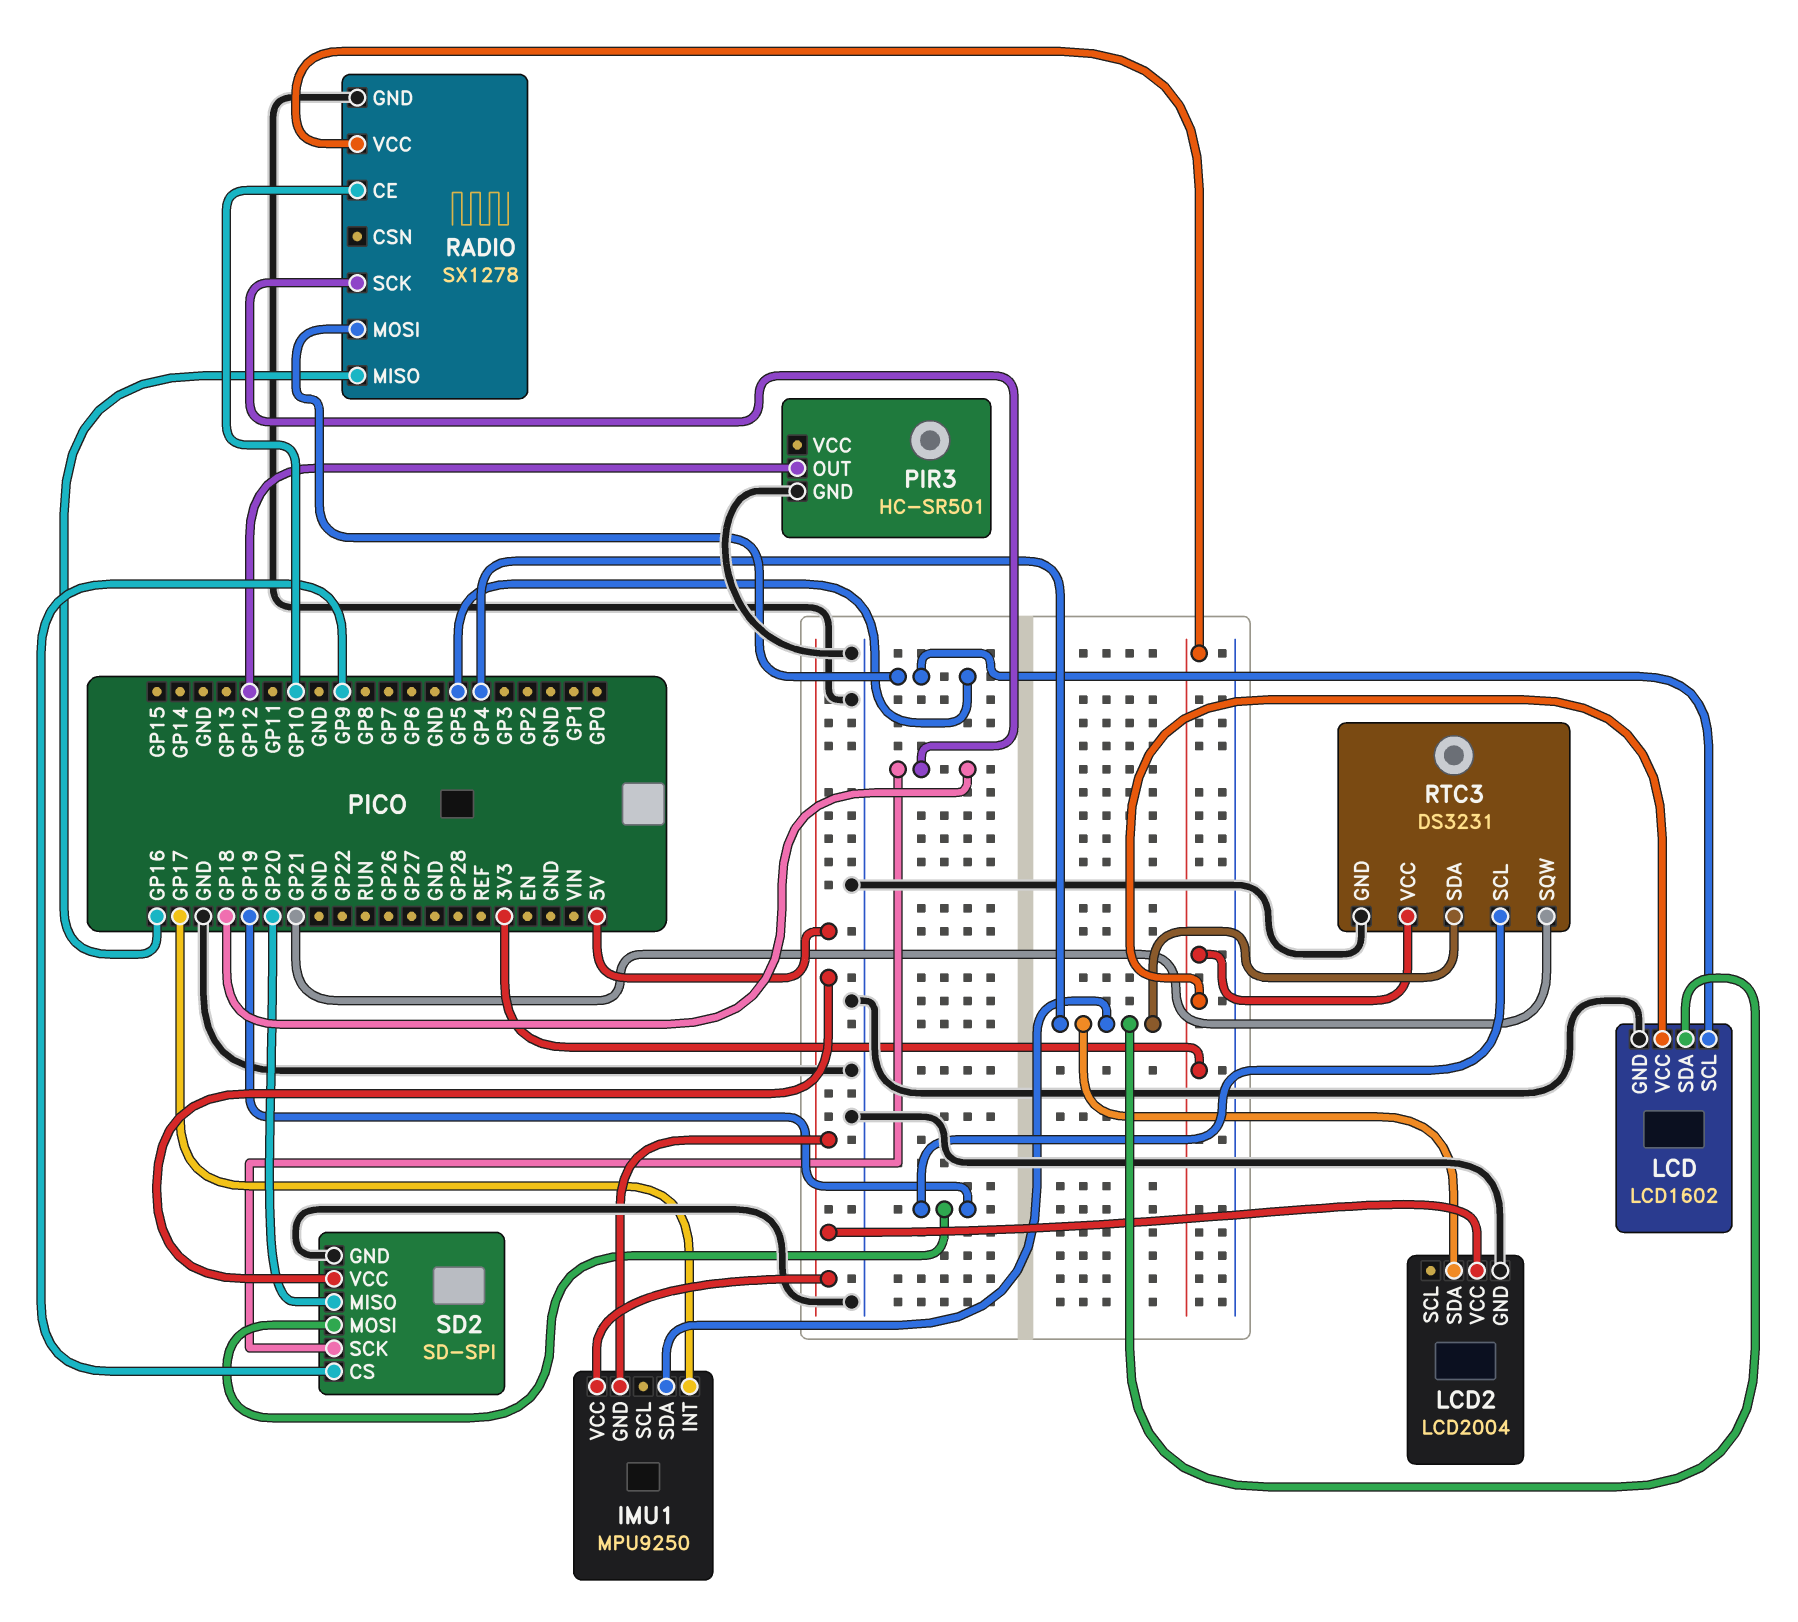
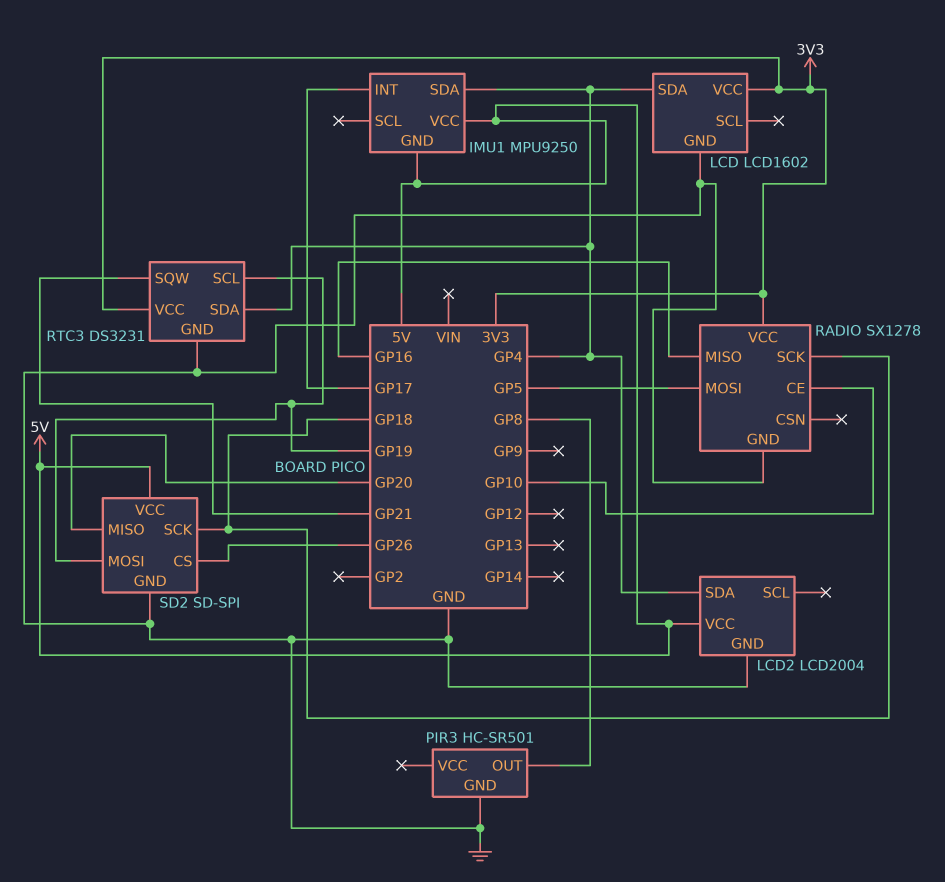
LCD pin SCL: GP5 -> none
PIR3 pin OUT: GP12 -> GP8
SD2 pin CS: GP9 -> GP26

